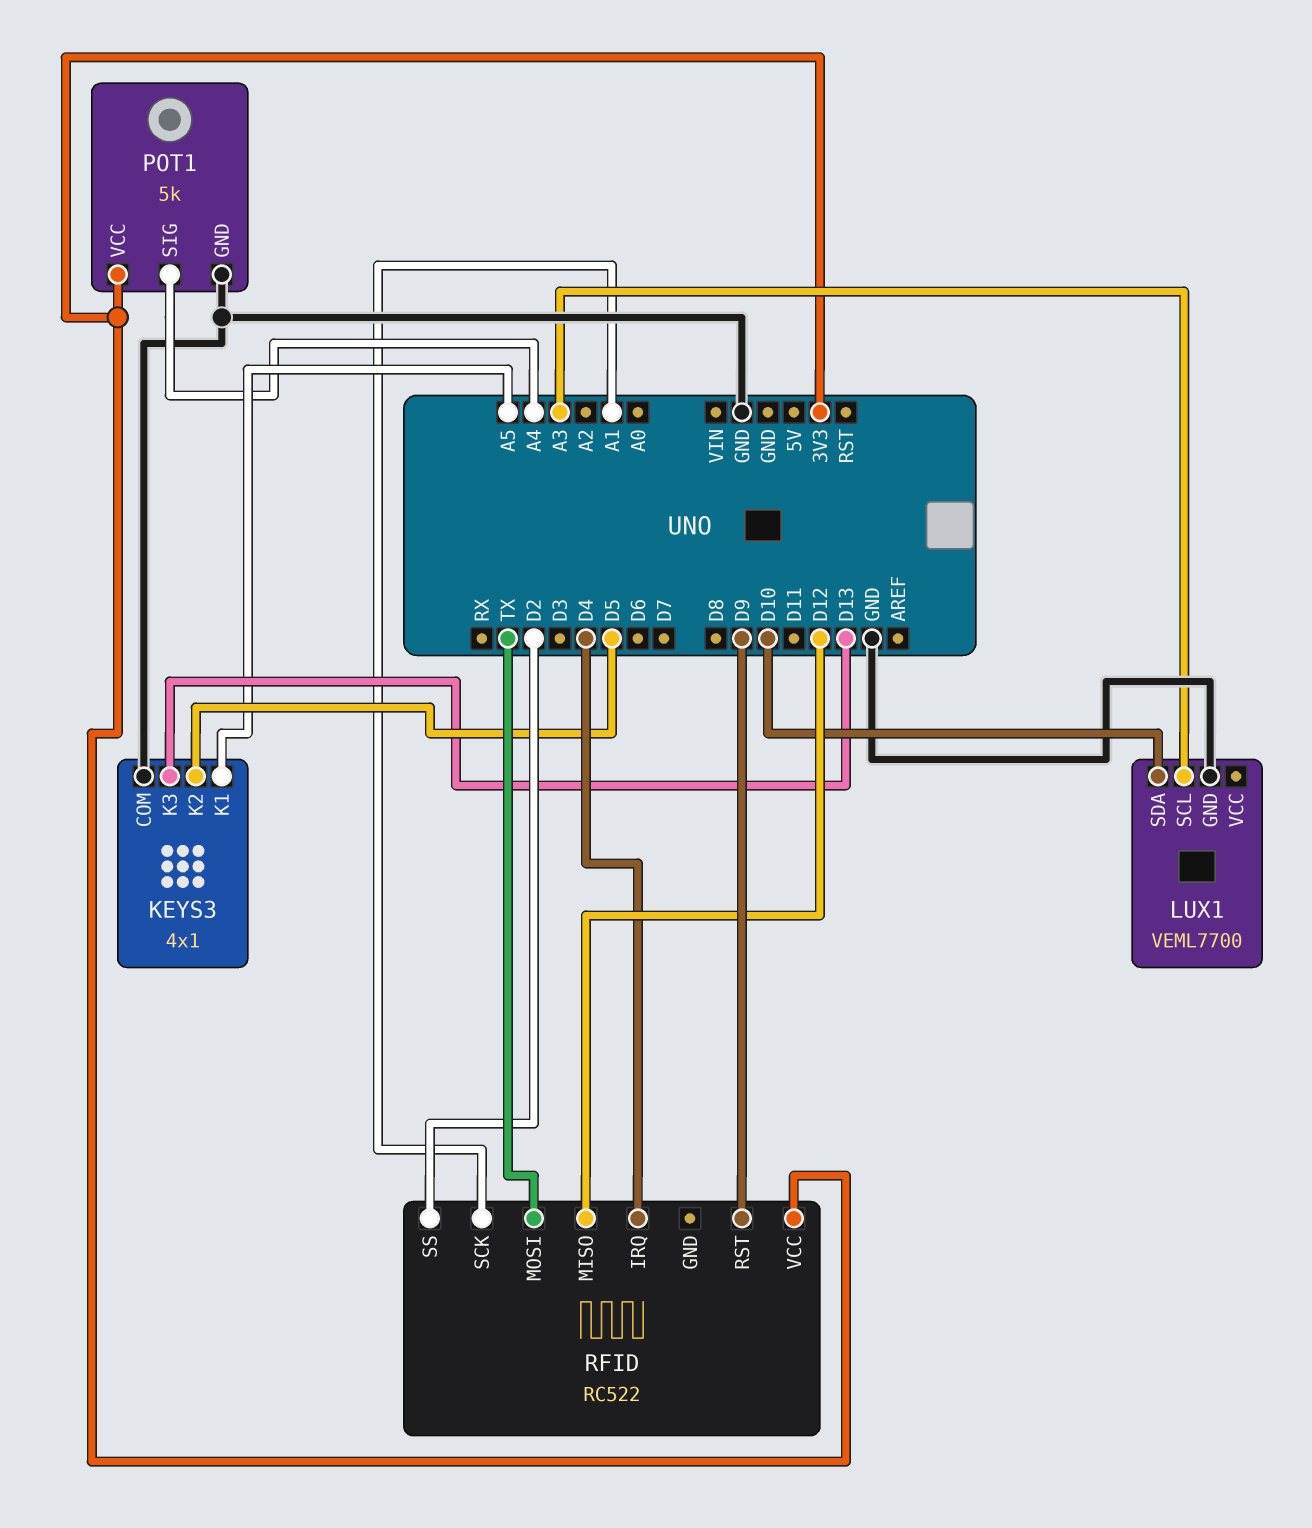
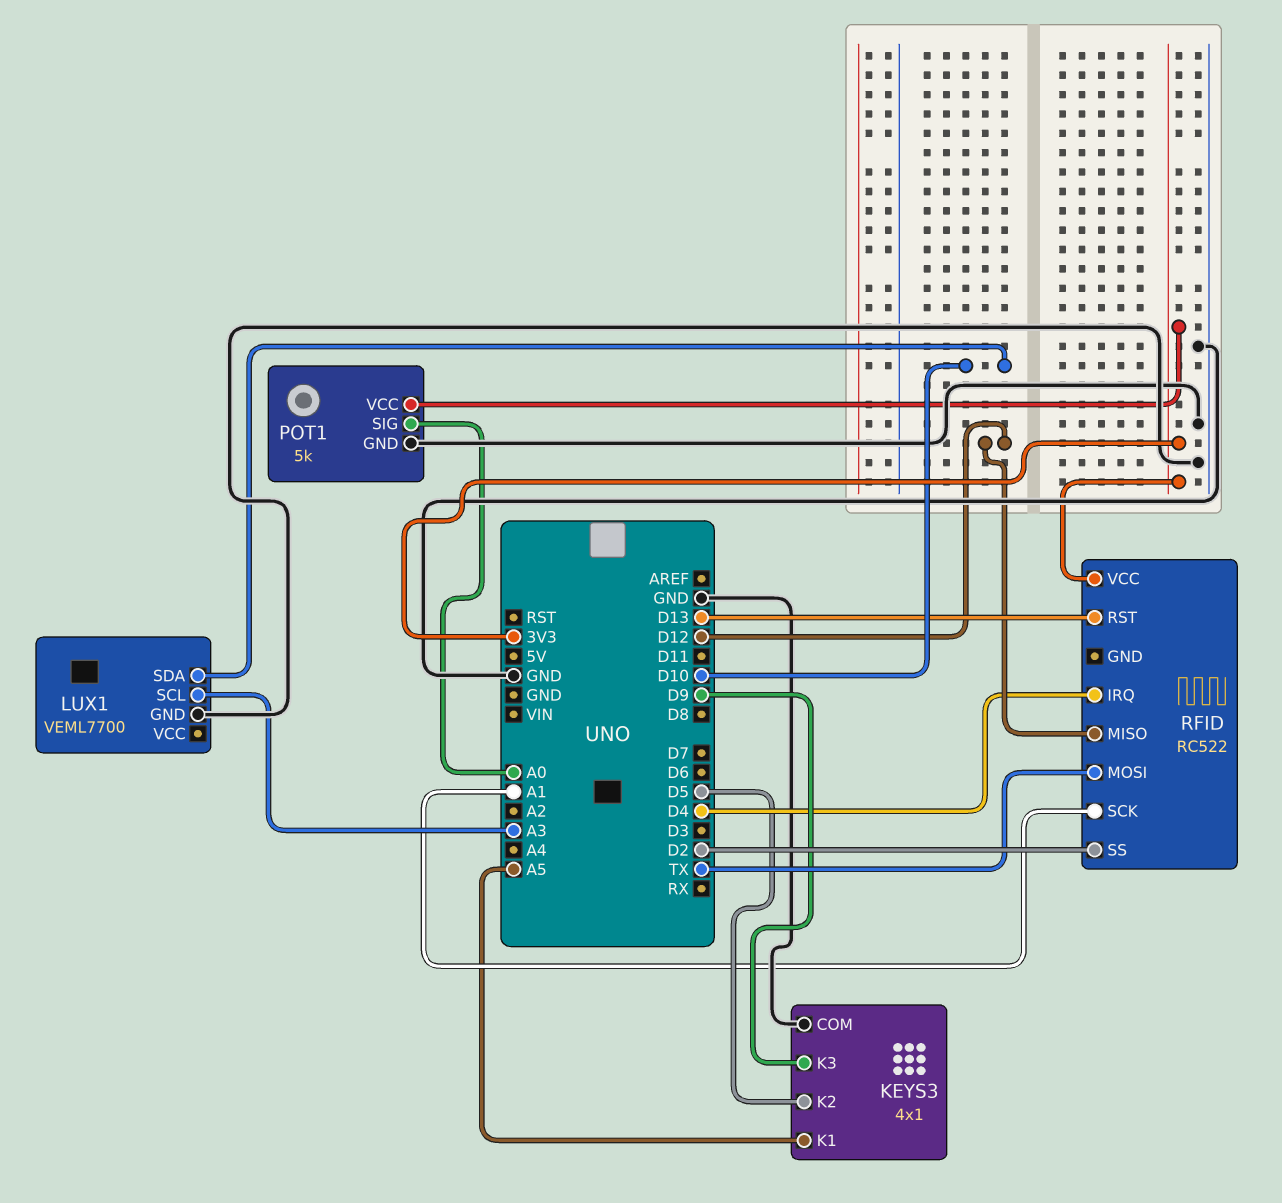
KEYS3 pin K3: D13 -> D9
POT1 pin SIG: A4 -> A0
RFID pin RST: D9 -> D13

